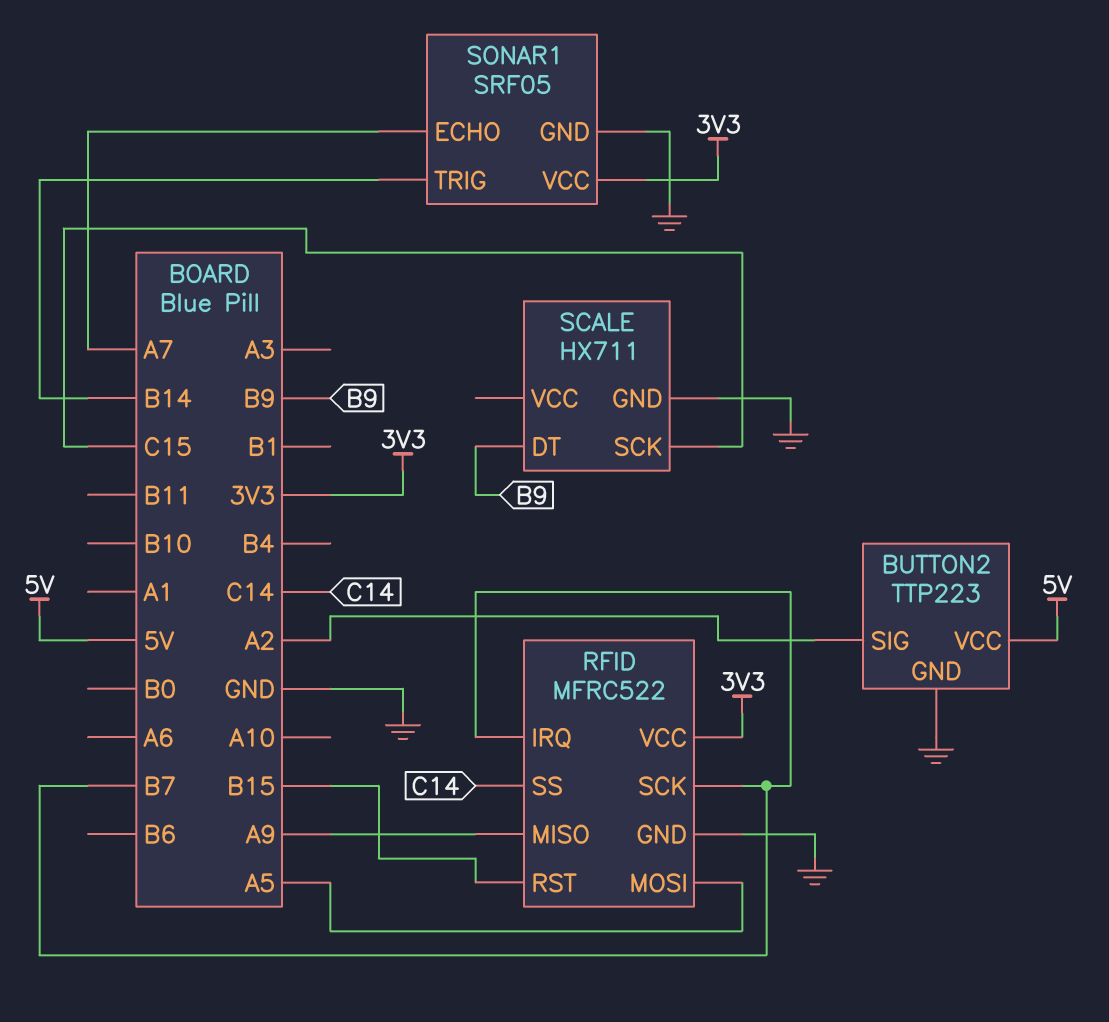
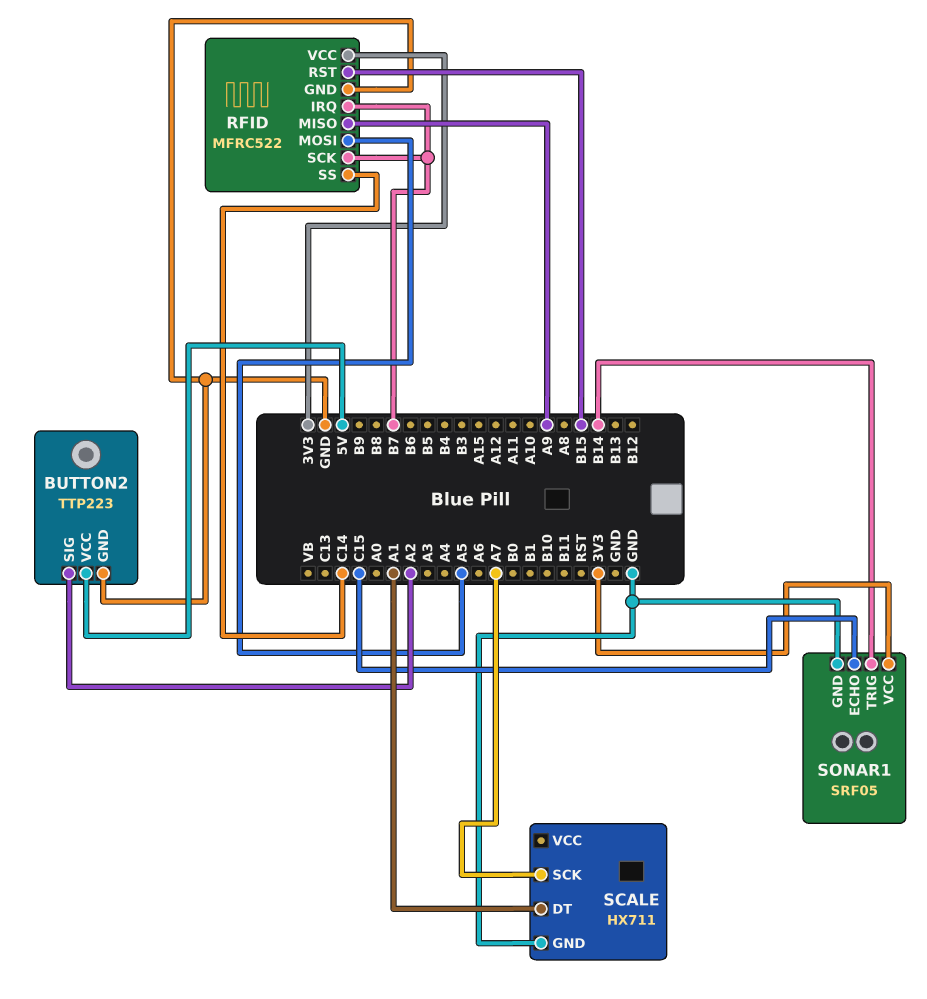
SCALE pin DT: B9 -> A1
SCALE pin SCK: C15 -> A7
SONAR1 pin ECHO: A7 -> C15

